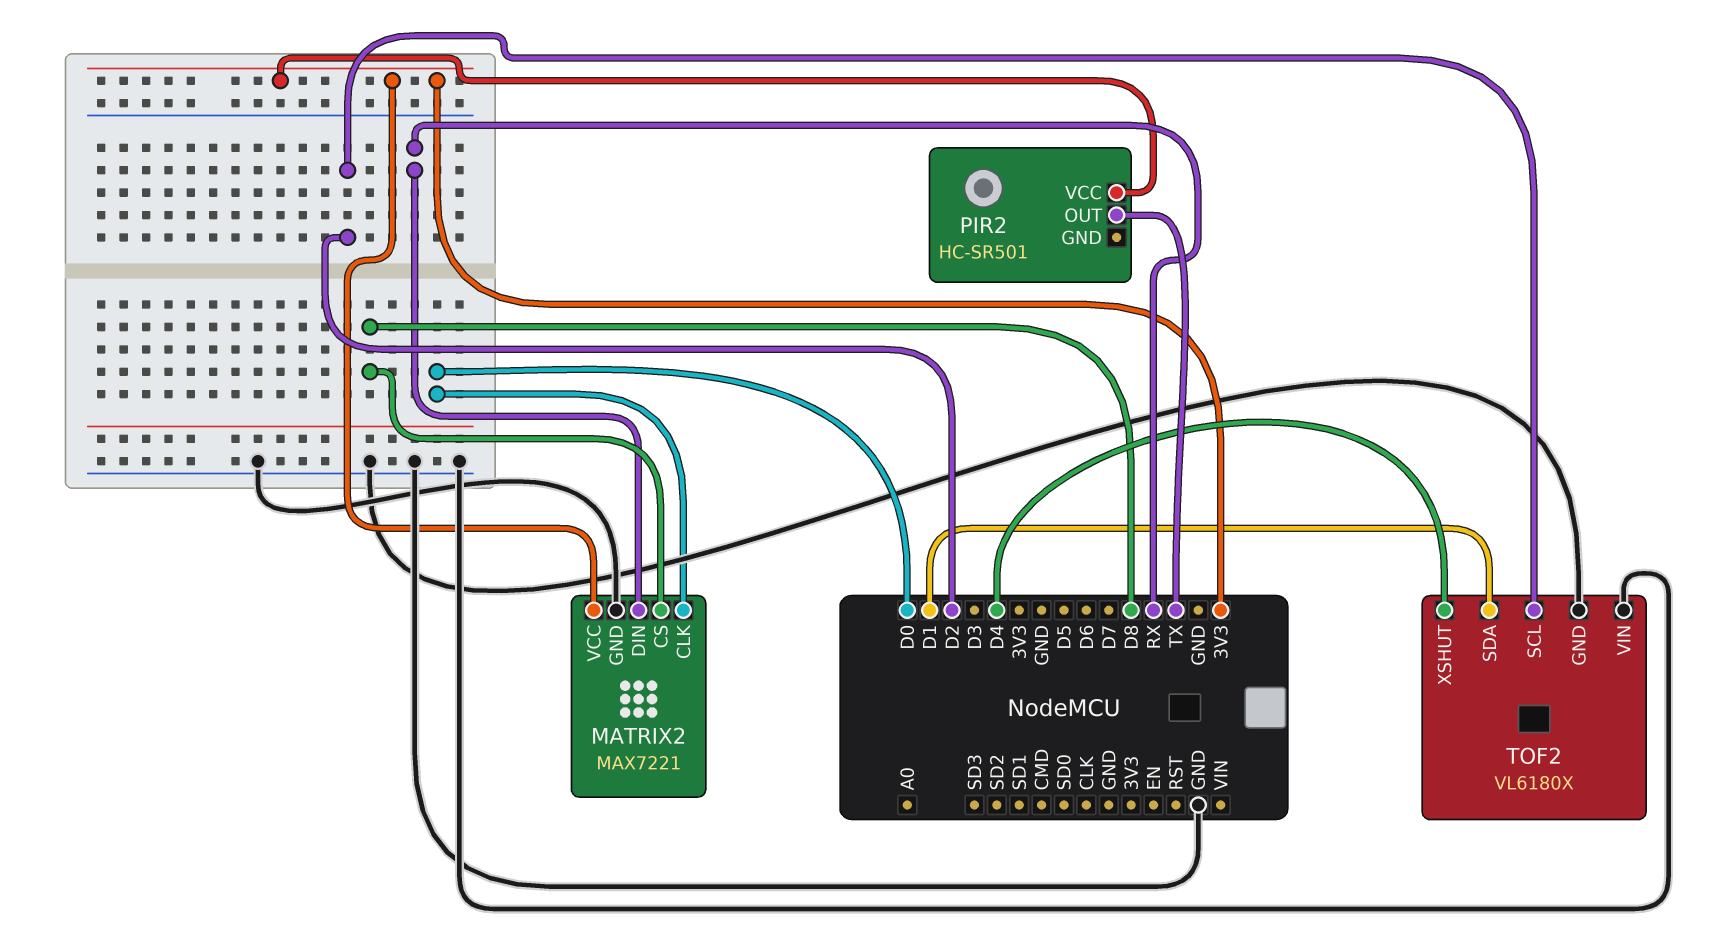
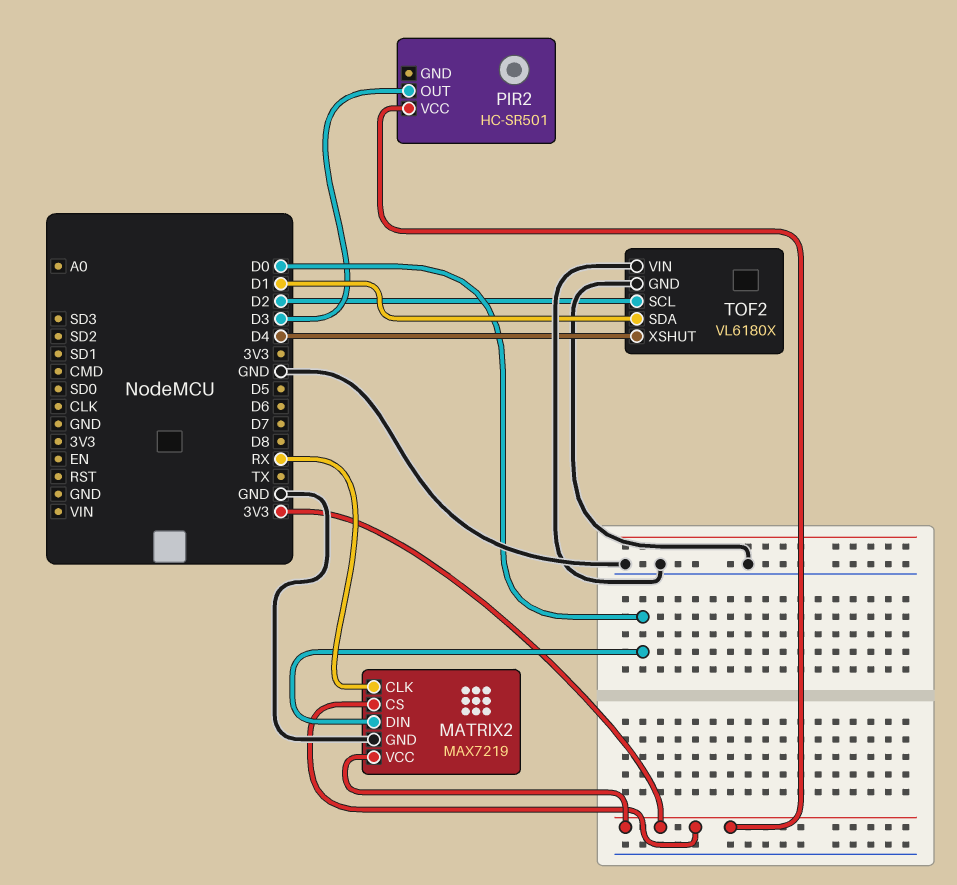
MATRIX2: MAX7221 -> MAX7219
MATRIX2 pin CLK: D0 -> RX
MATRIX2 pin CS: D8 -> 3V3
MATRIX2 pin DIN: RX -> D0
PIR2 pin OUT: TX -> D3

